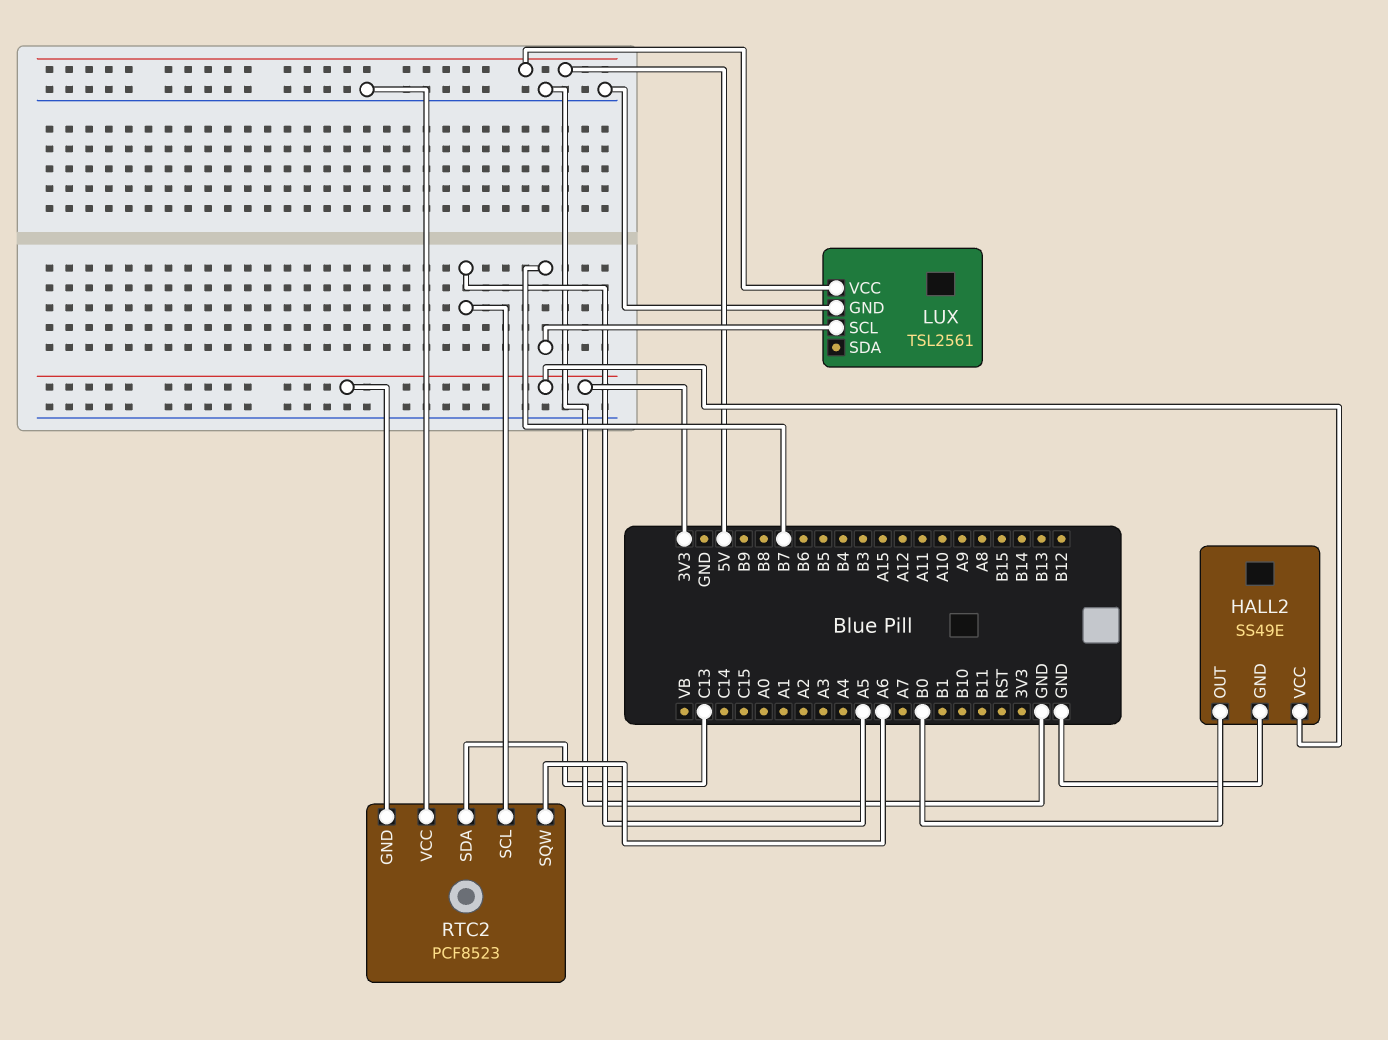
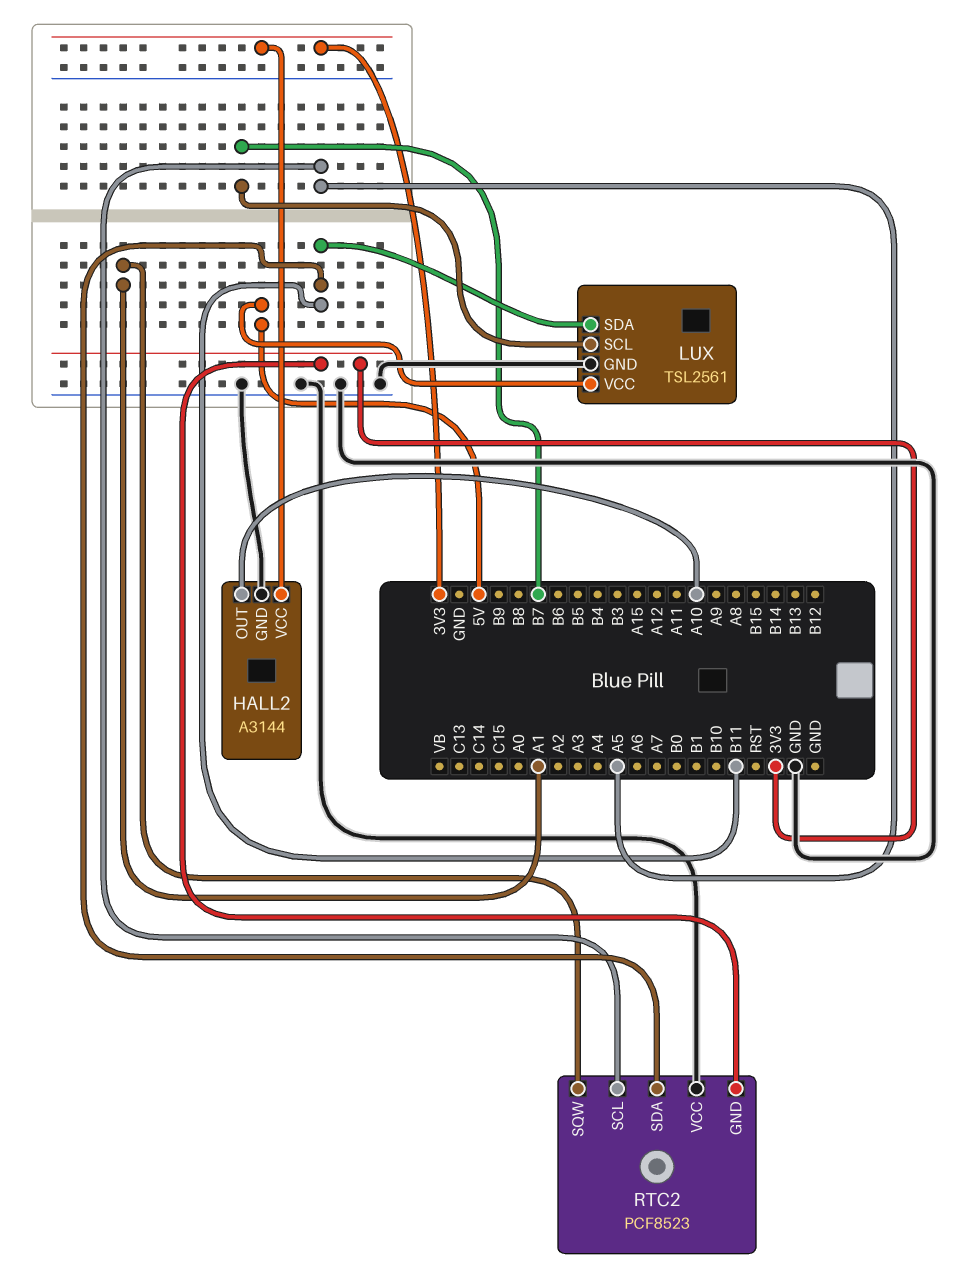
HALL2: SS49E -> A3144
HALL2 pin OUT: B0 -> A10
LUX pin SDA: none -> B11
RTC2 pin SDA: C13 -> B11
RTC2 pin SQW: A6 -> A1

